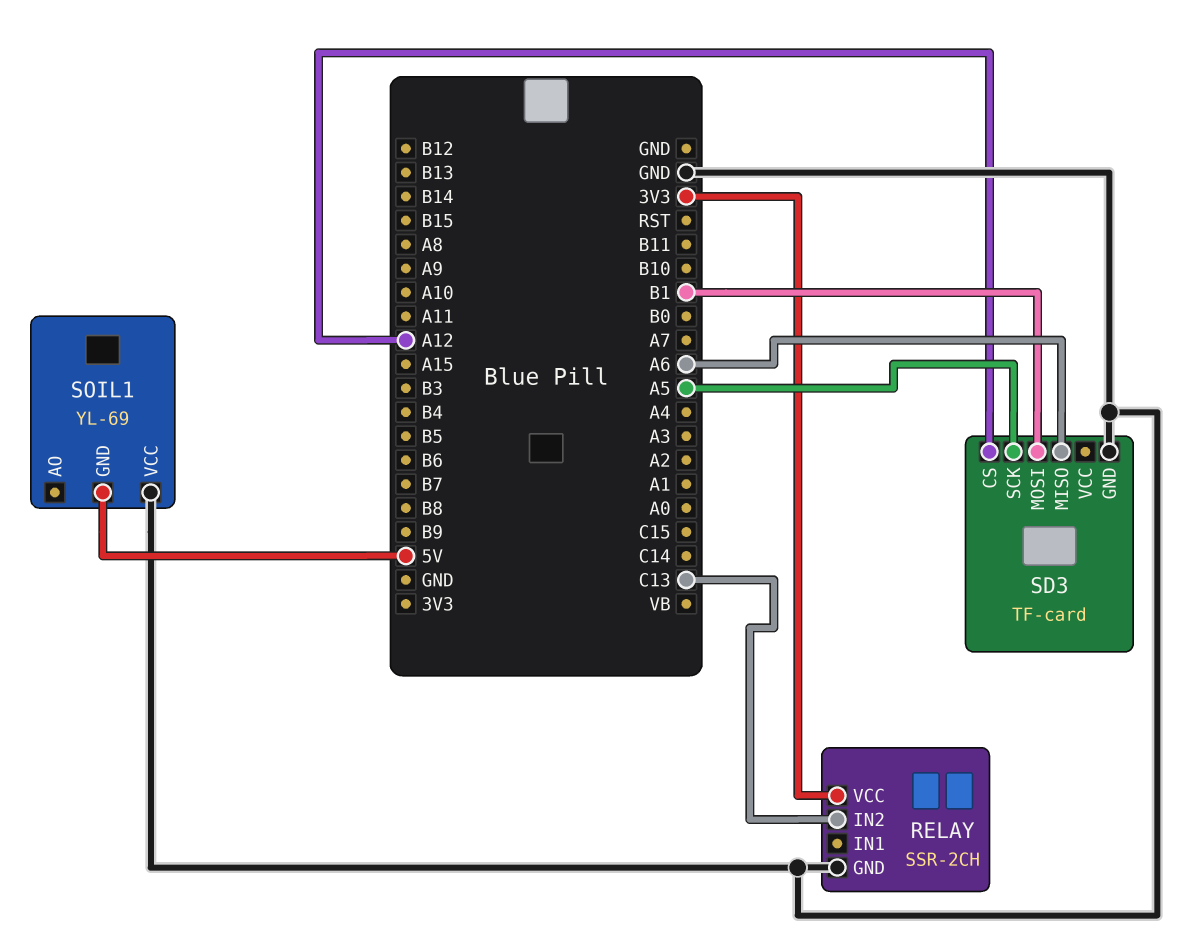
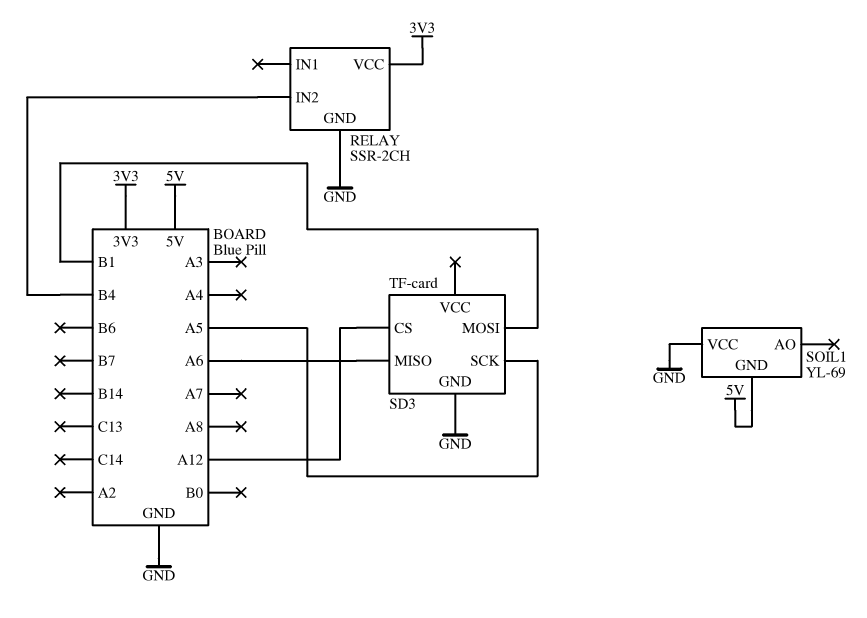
RELAY pin IN2: C13 -> B4

